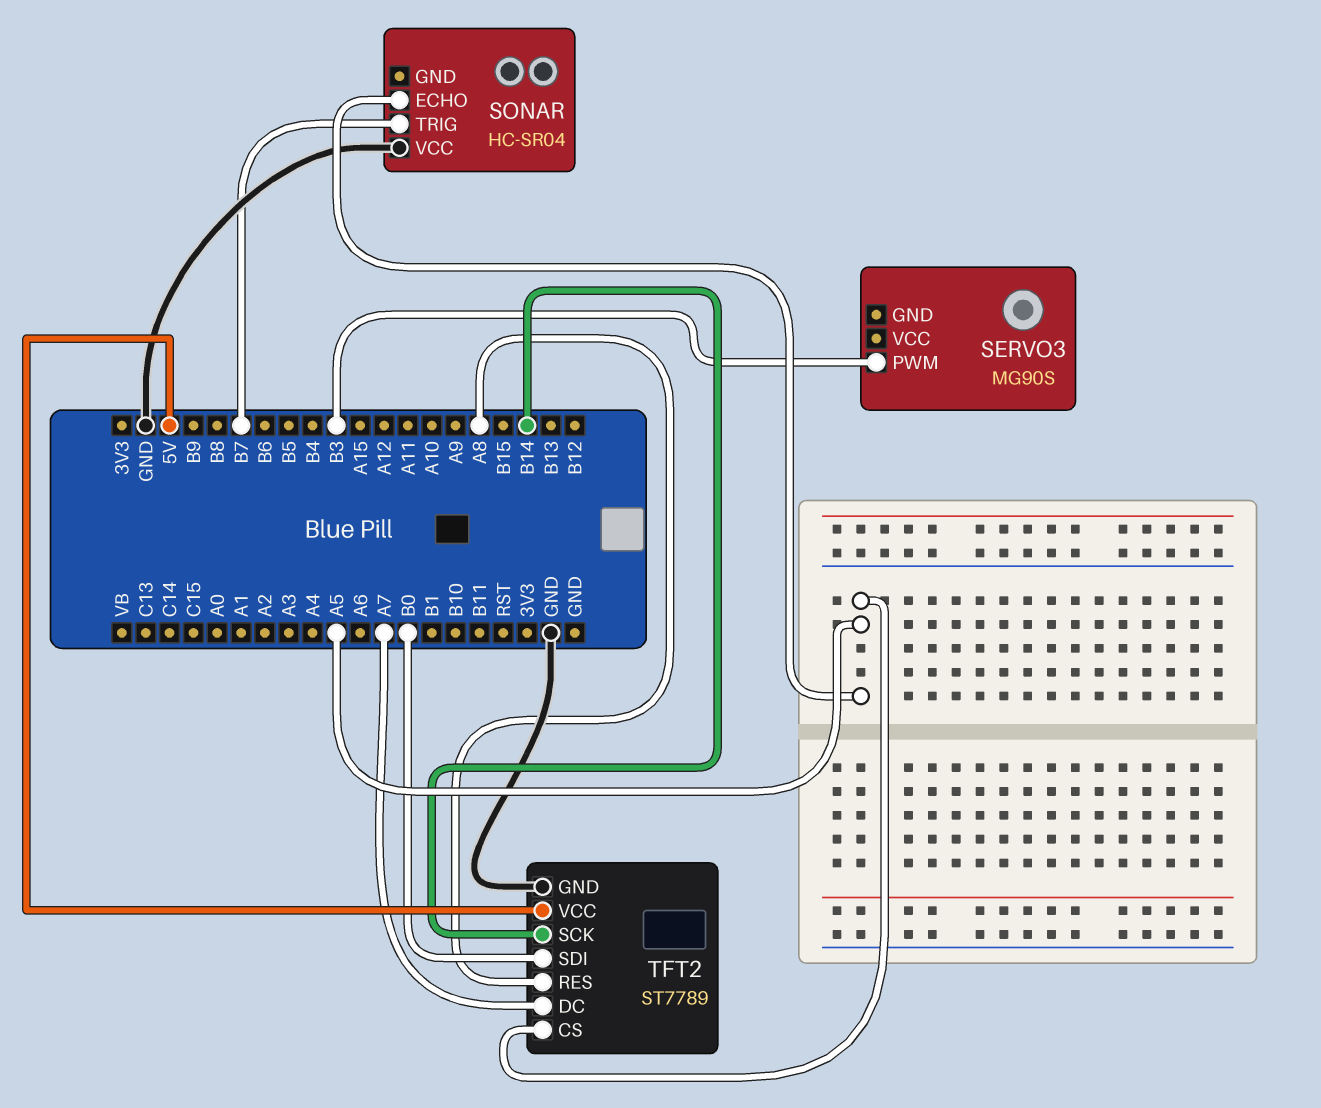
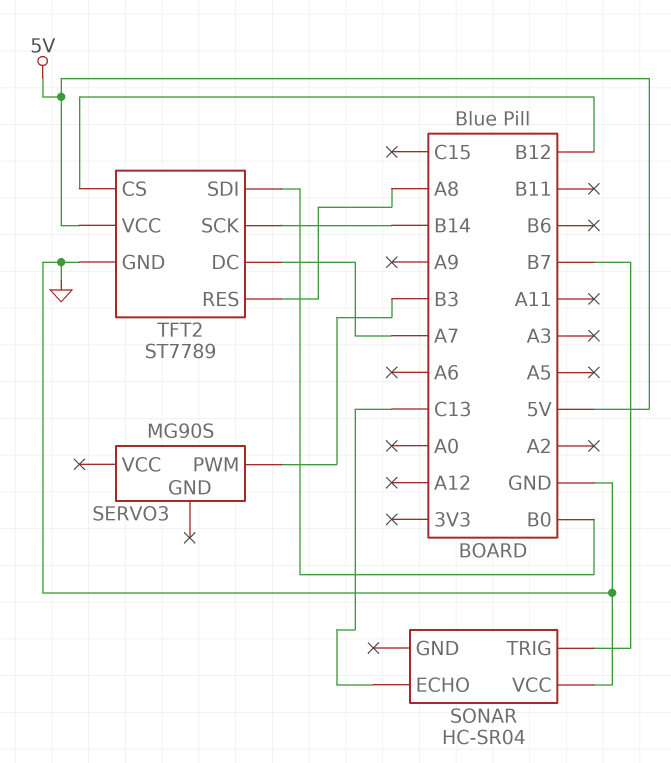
SONAR pin ECHO: A5 -> C13
TFT2 pin CS: A5 -> B12

